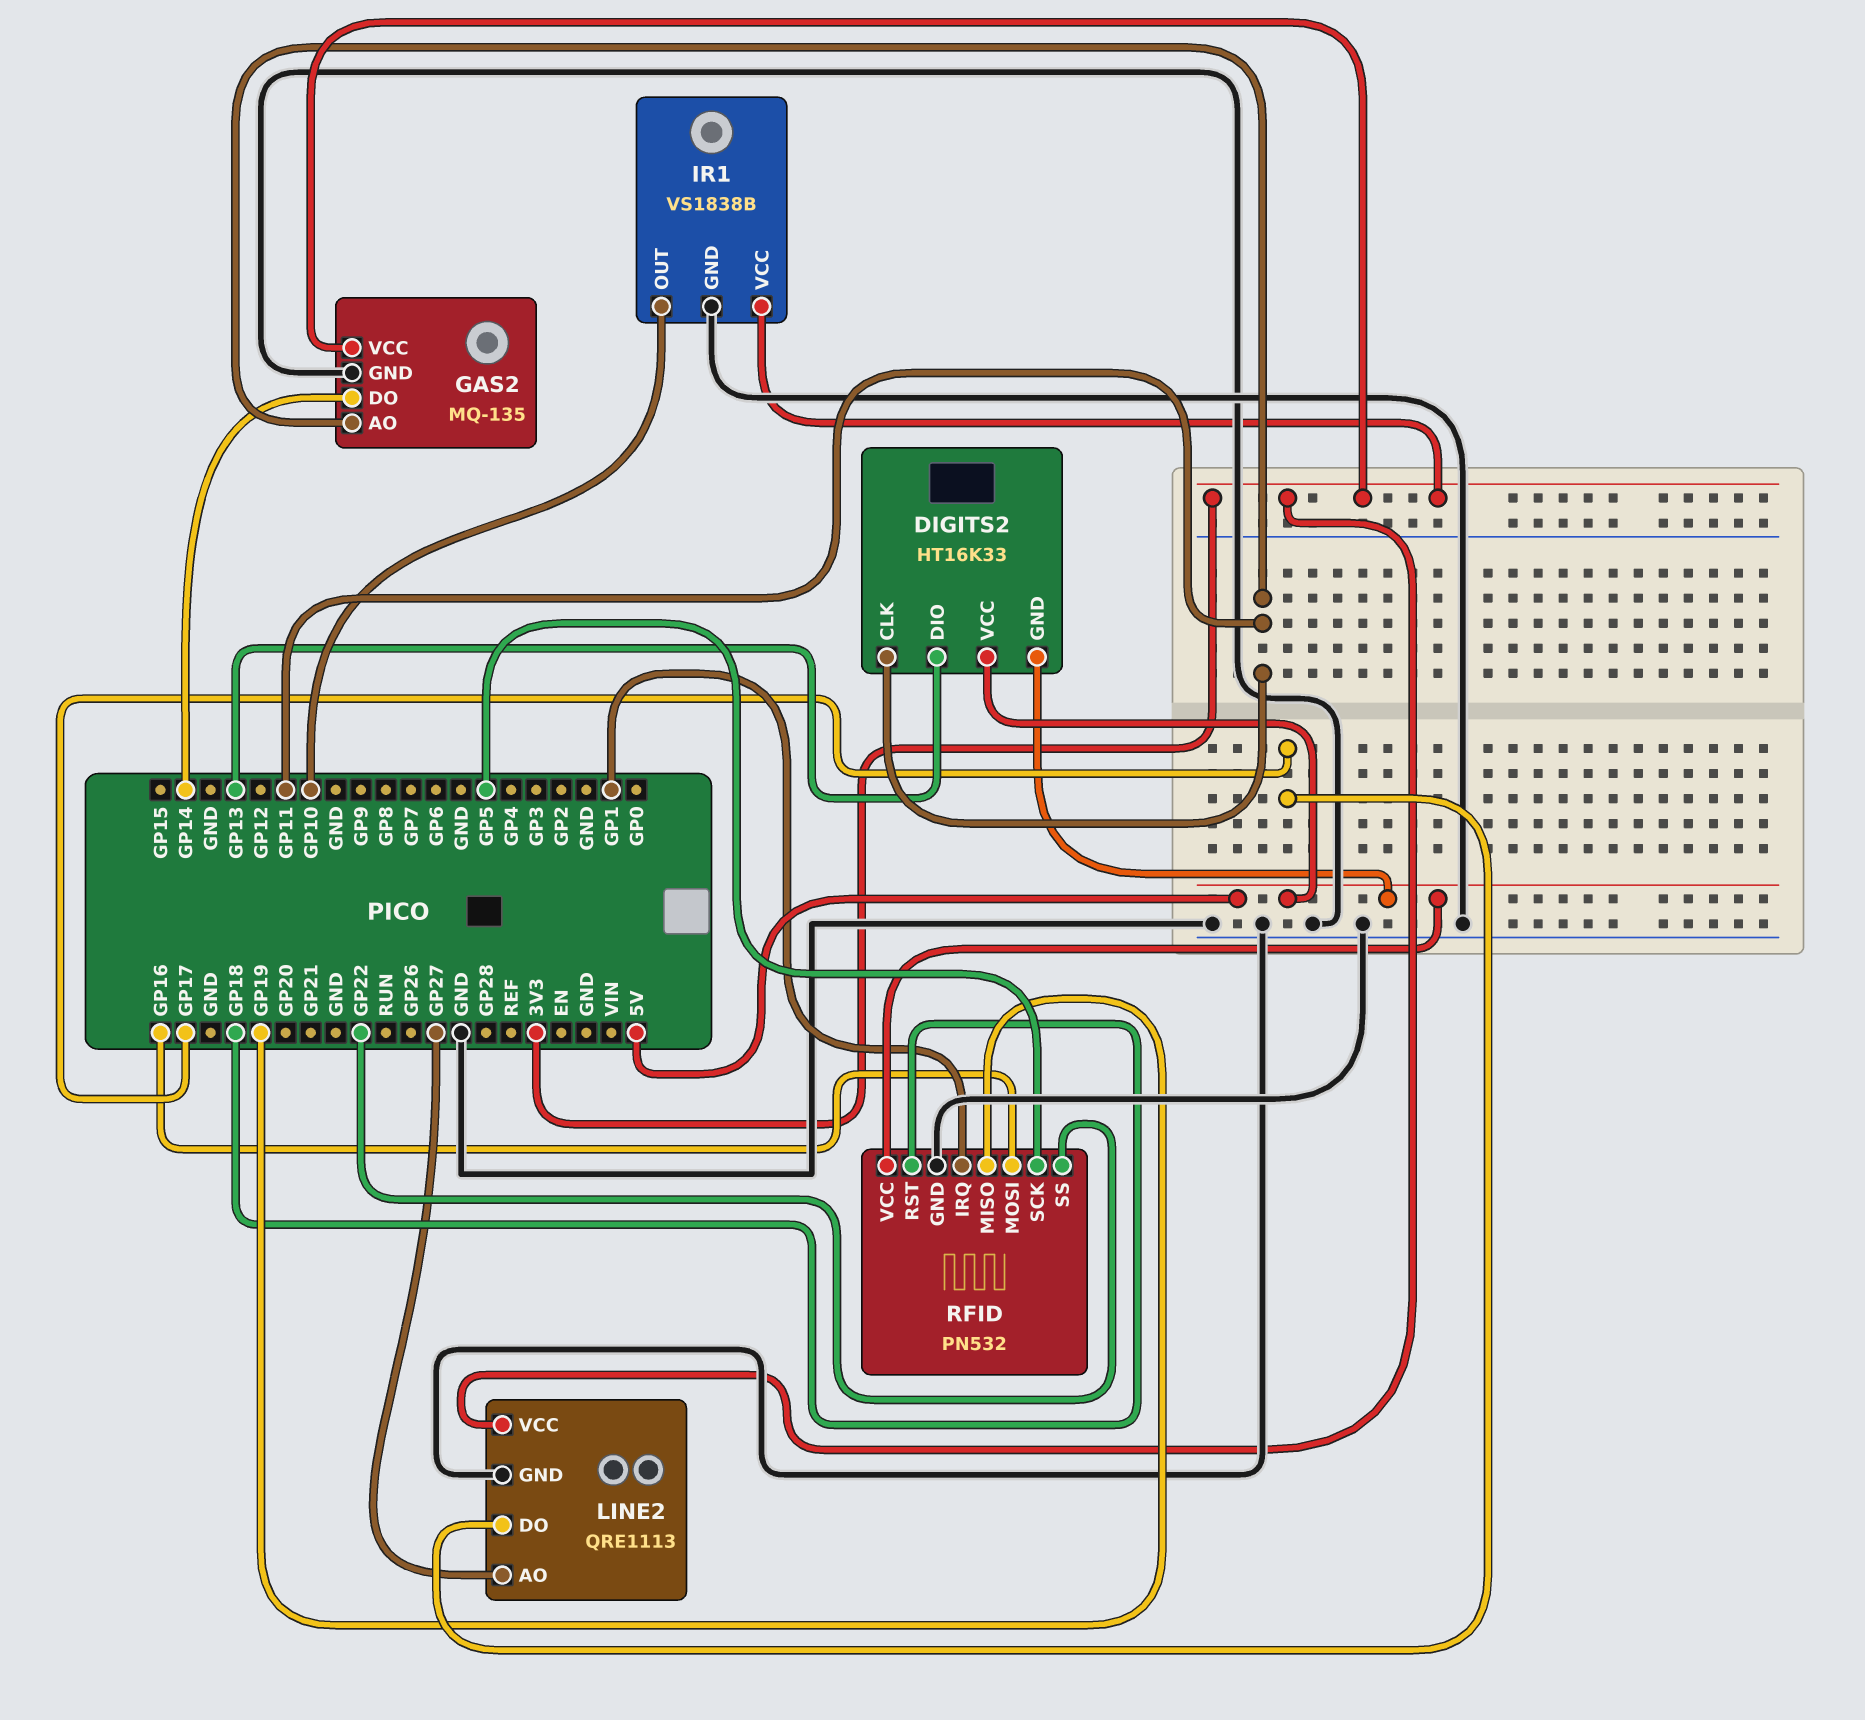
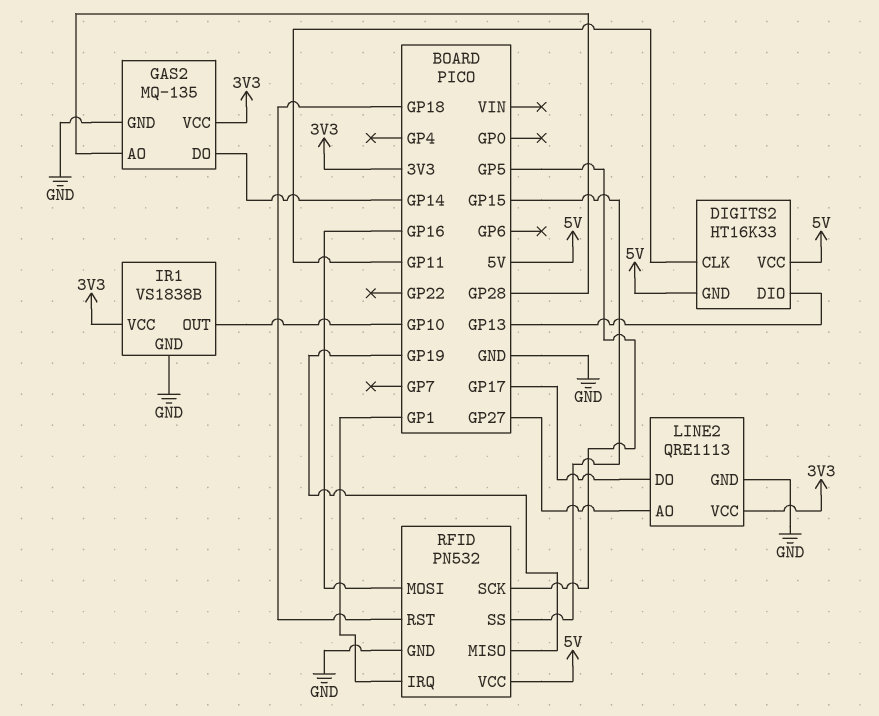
GAS2 pin AO: GP11 -> GP28
RFID pin SS: GP22 -> GP15

